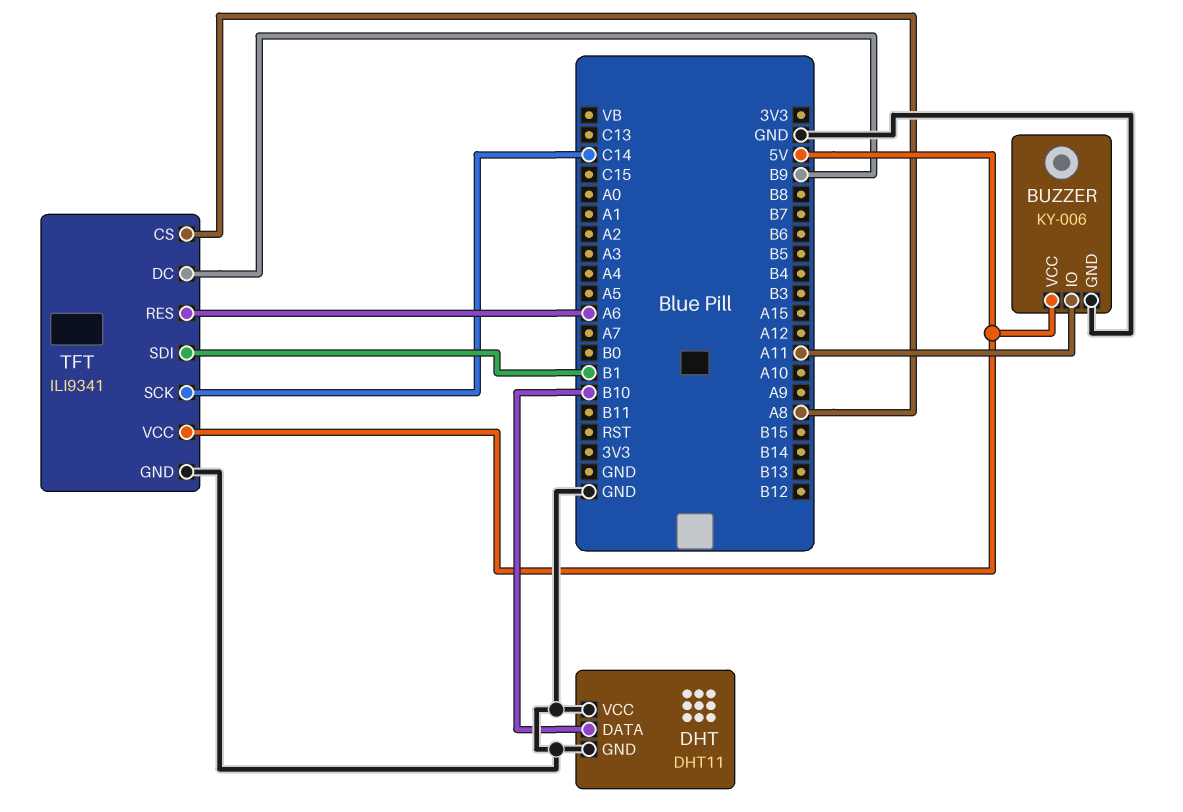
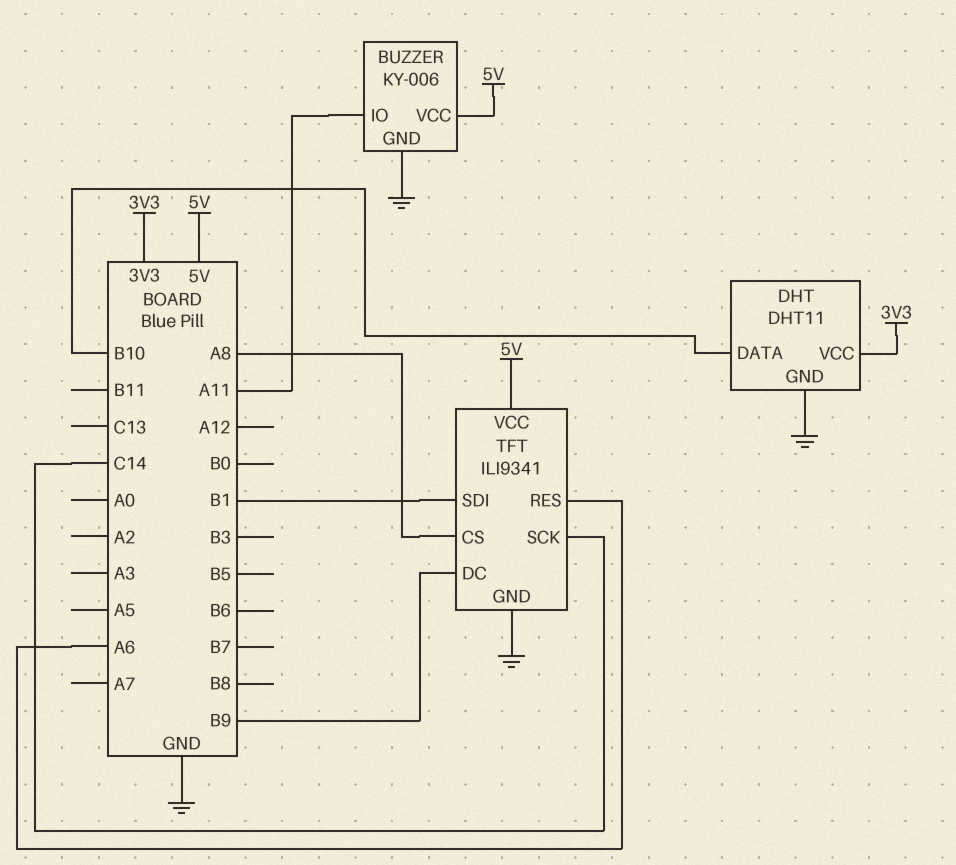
DHT pin VCC: GND -> 3V3

